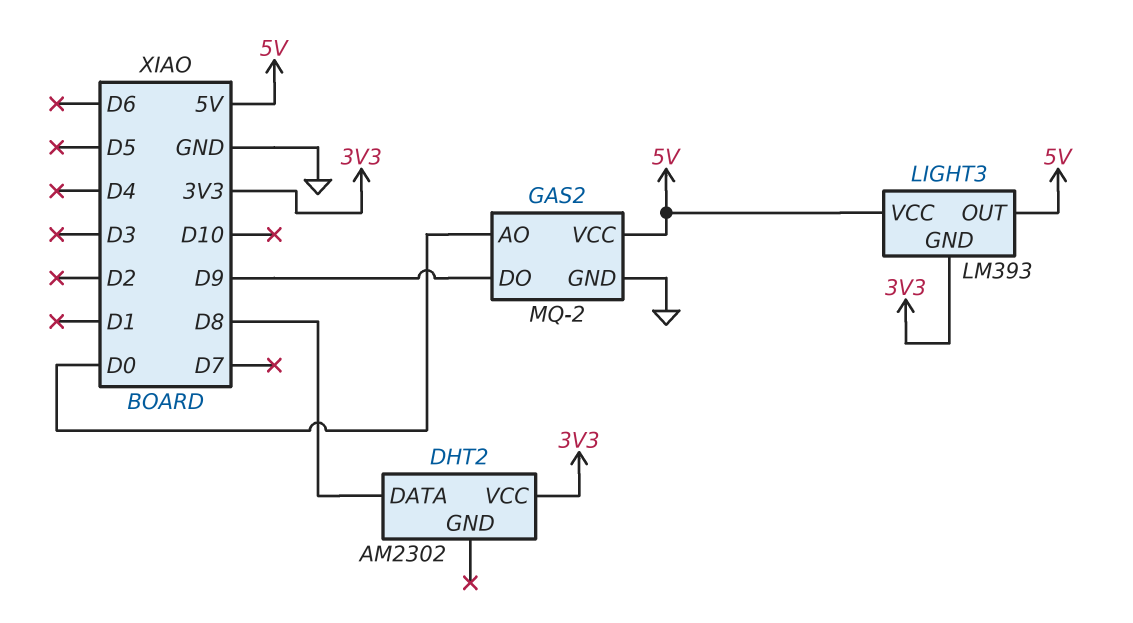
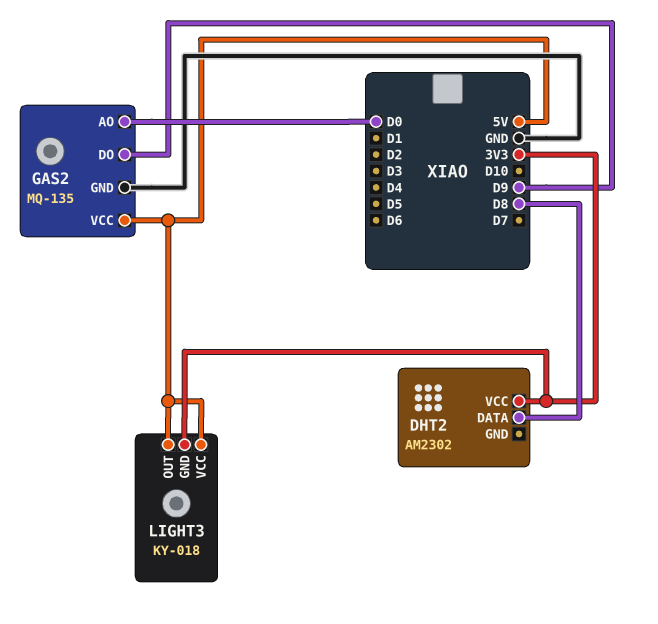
GAS2: MQ-2 -> MQ-135
LIGHT3: LM393 -> KY-018

